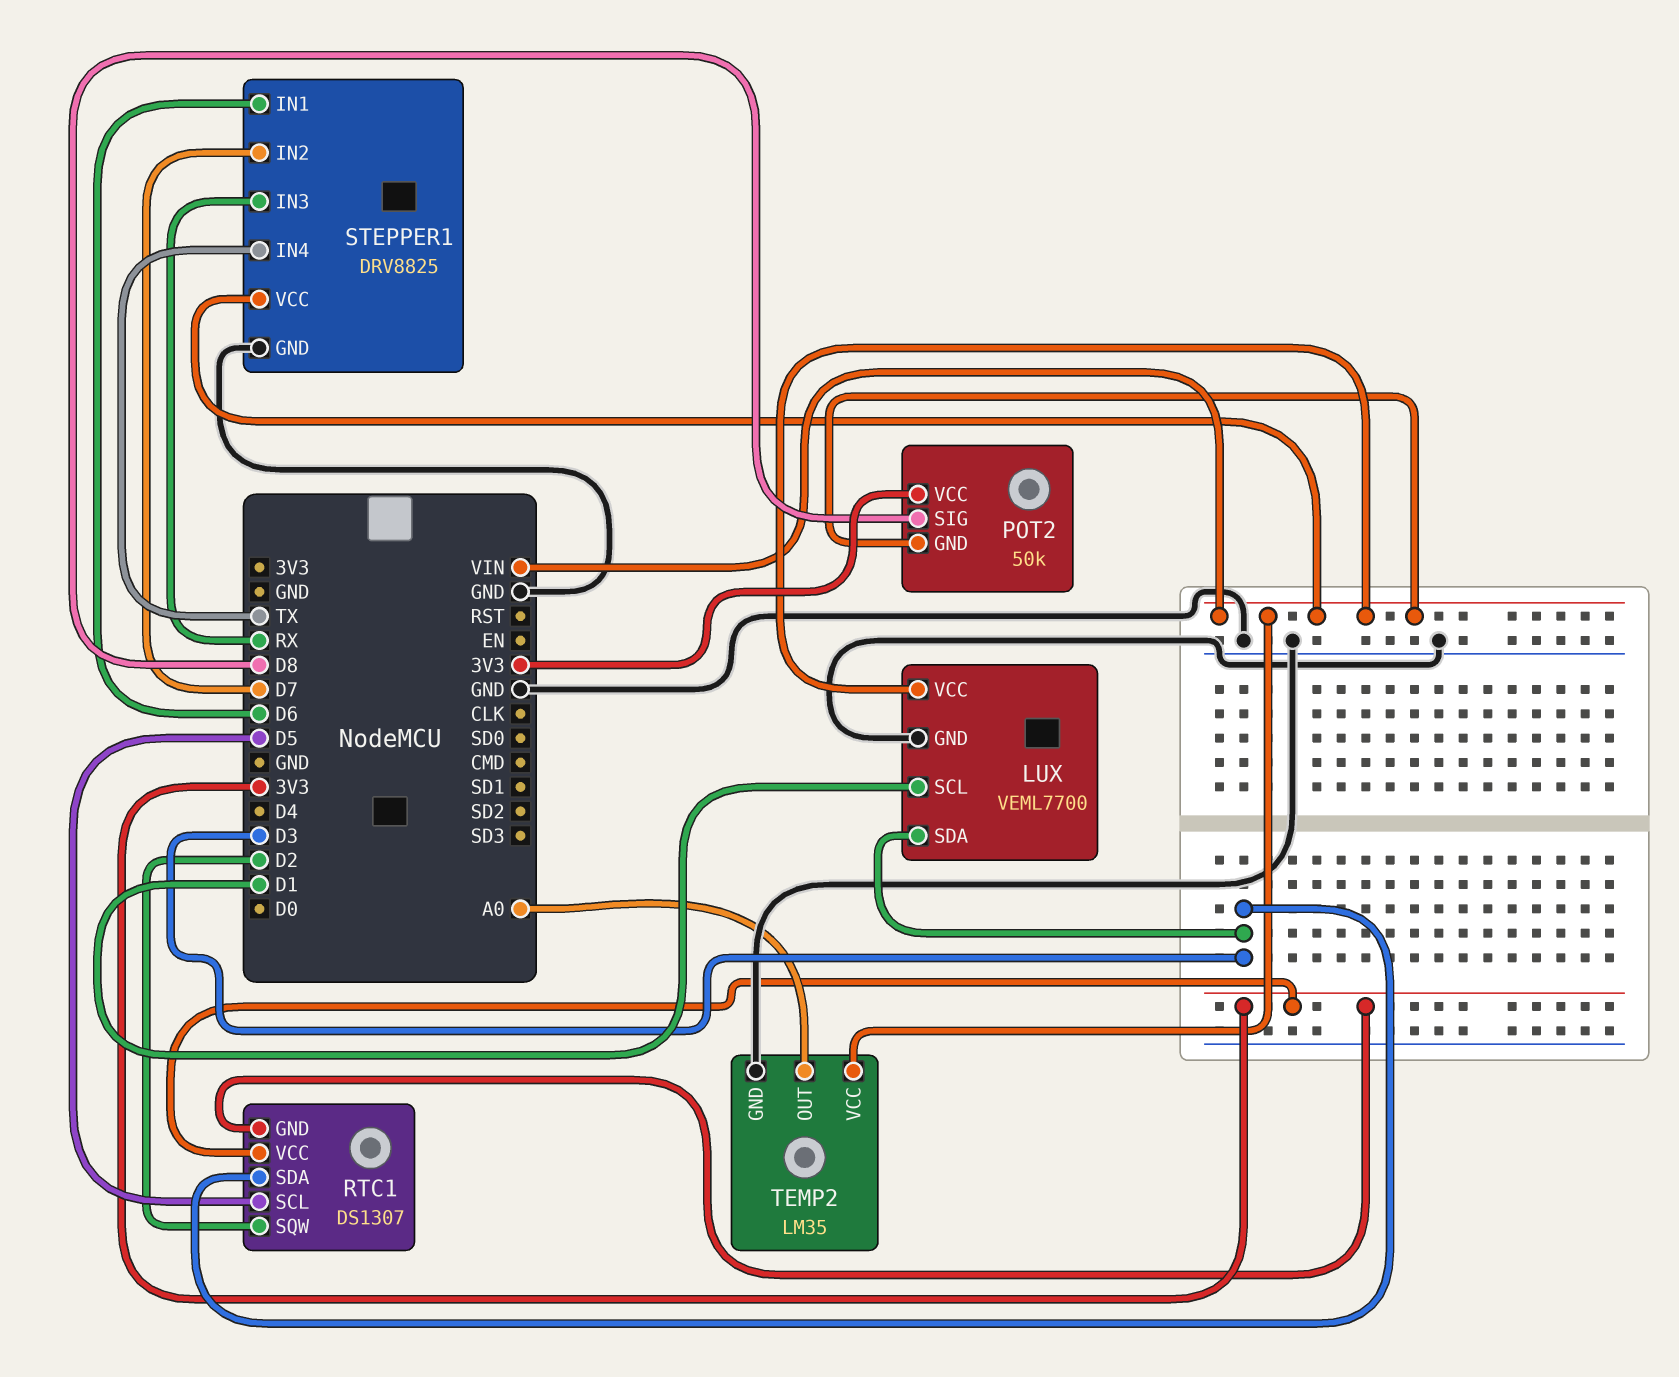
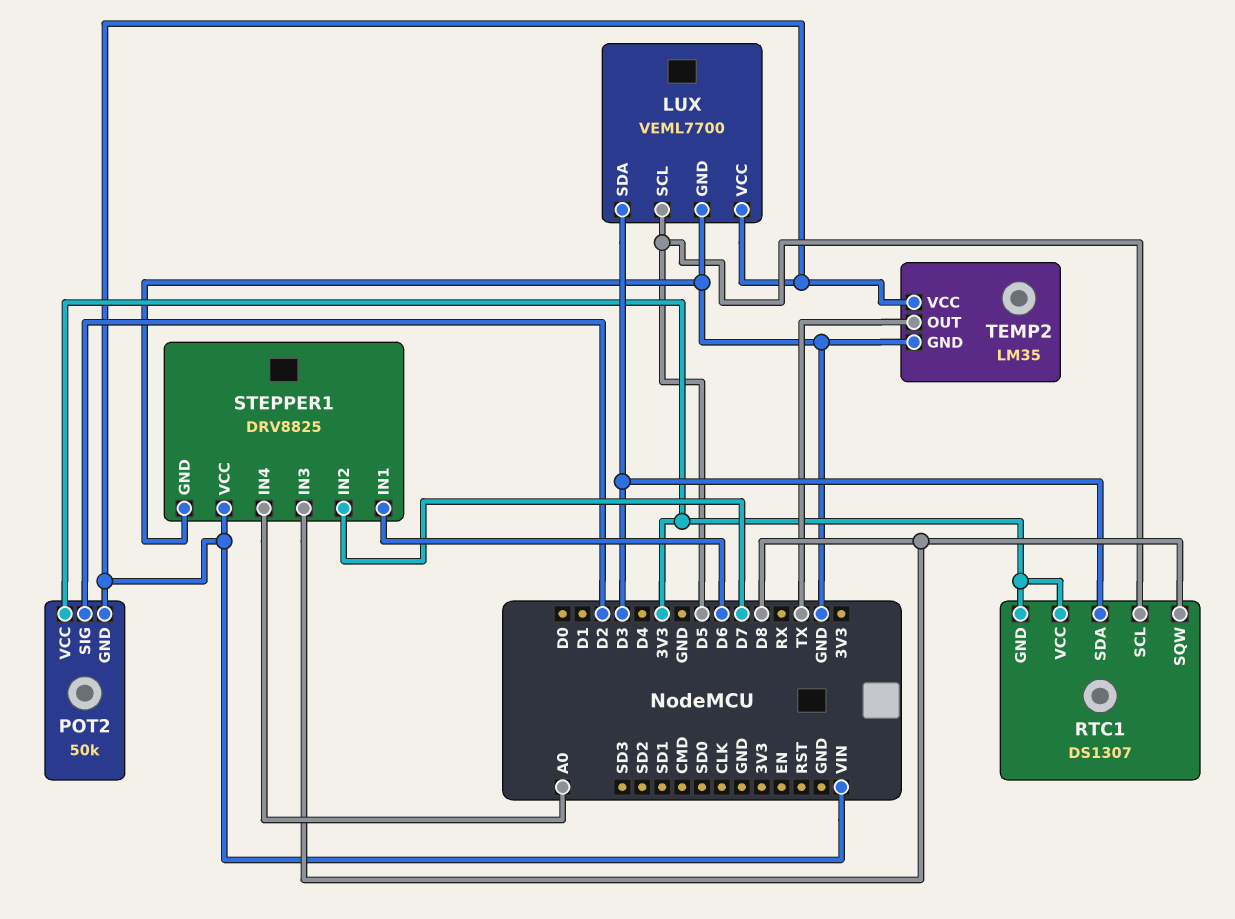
LUX pin SCL: D1 -> D5
POT2 pin SIG: D8 -> D2
RTC1 pin SQW: D2 -> D8
STEPPER1 pin IN3: RX -> D8
STEPPER1 pin IN4: TX -> A0
TEMP2 pin OUT: A0 -> TX

